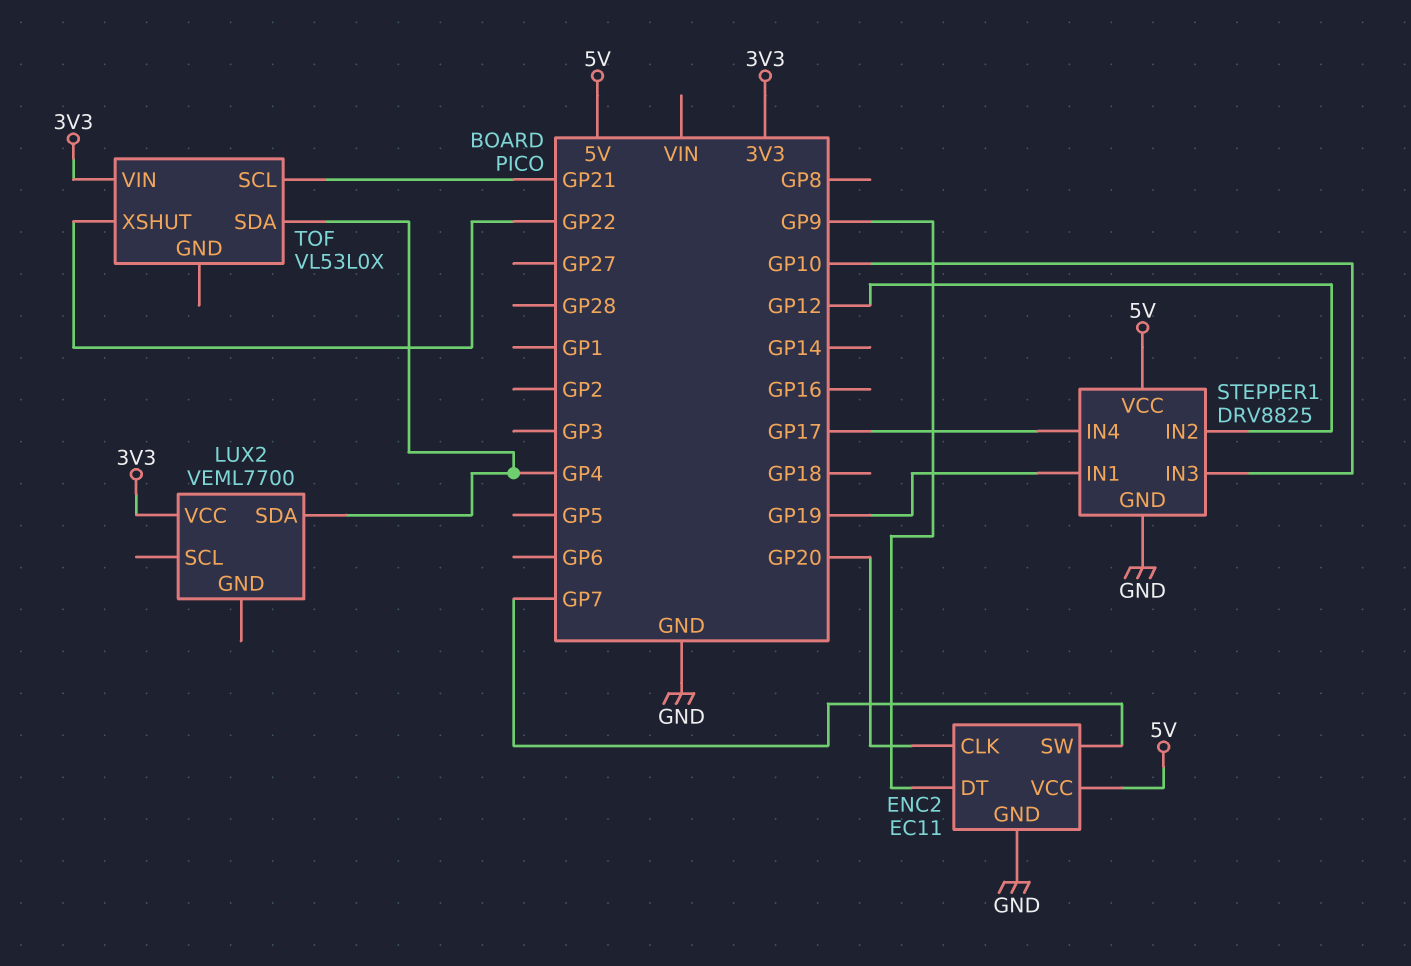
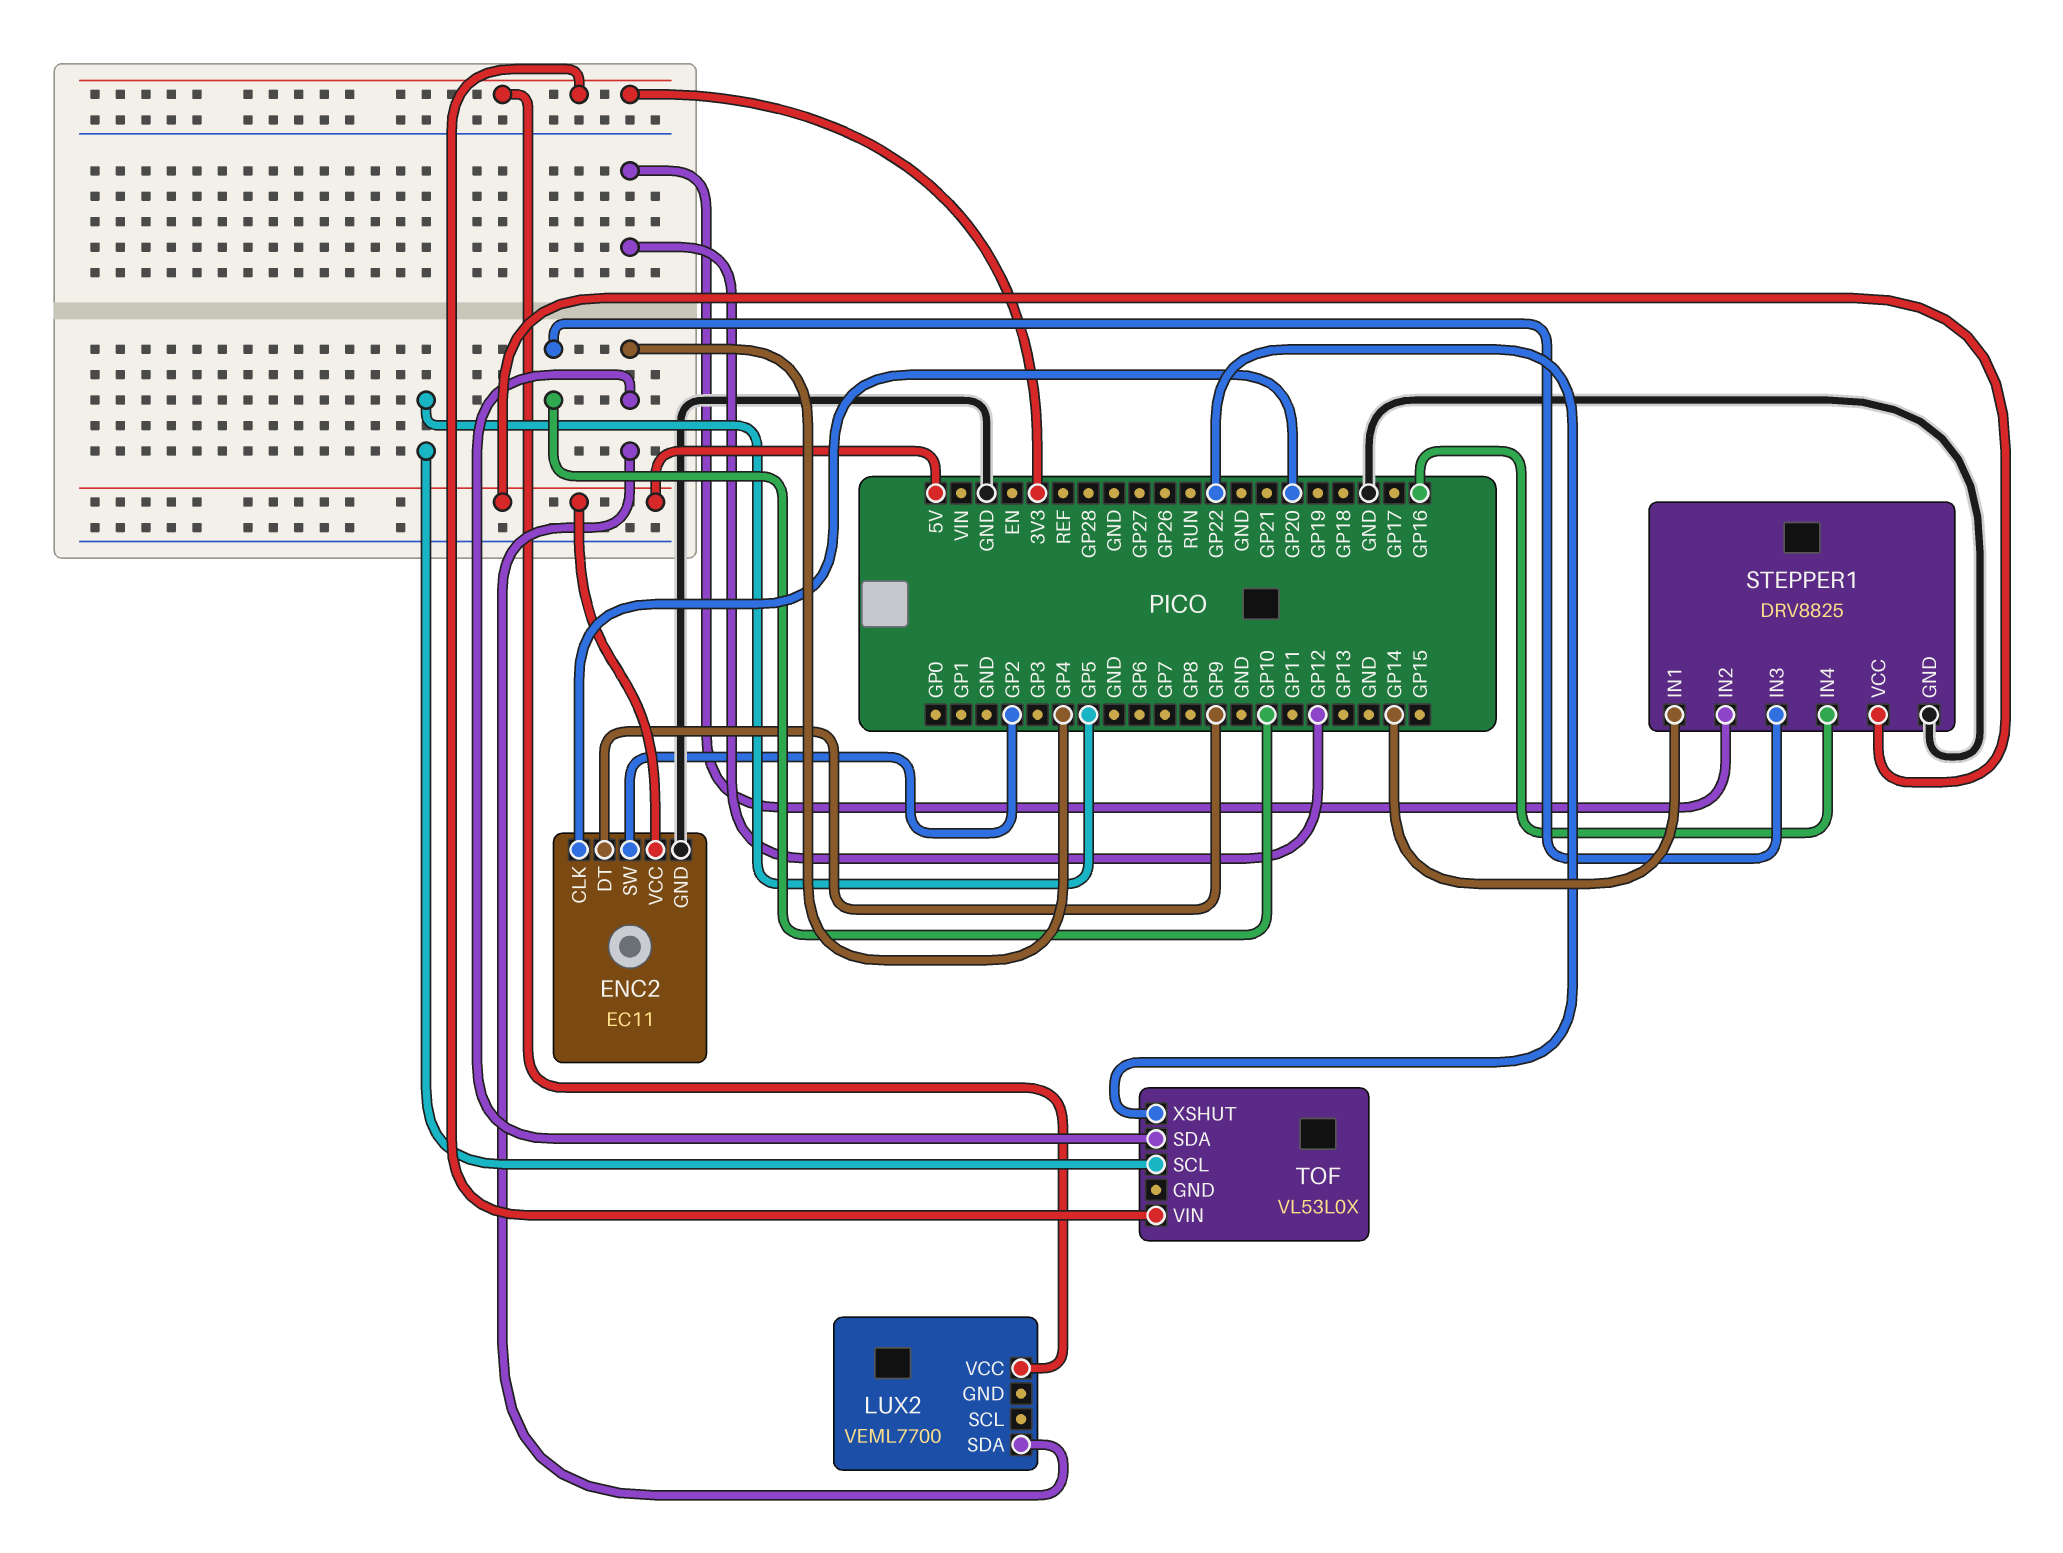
ENC2 pin SW: GP7 -> GP2
STEPPER1 pin IN1: GP19 -> GP14
STEPPER1 pin IN4: GP17 -> GP16
TOF pin SCL: GP21 -> GP5

